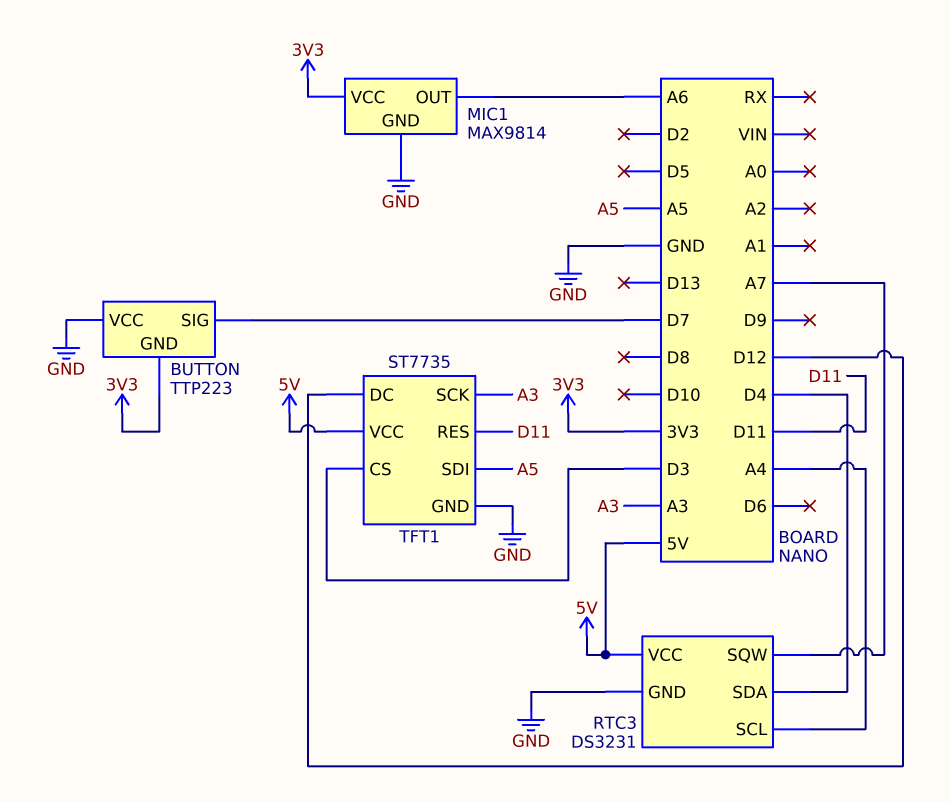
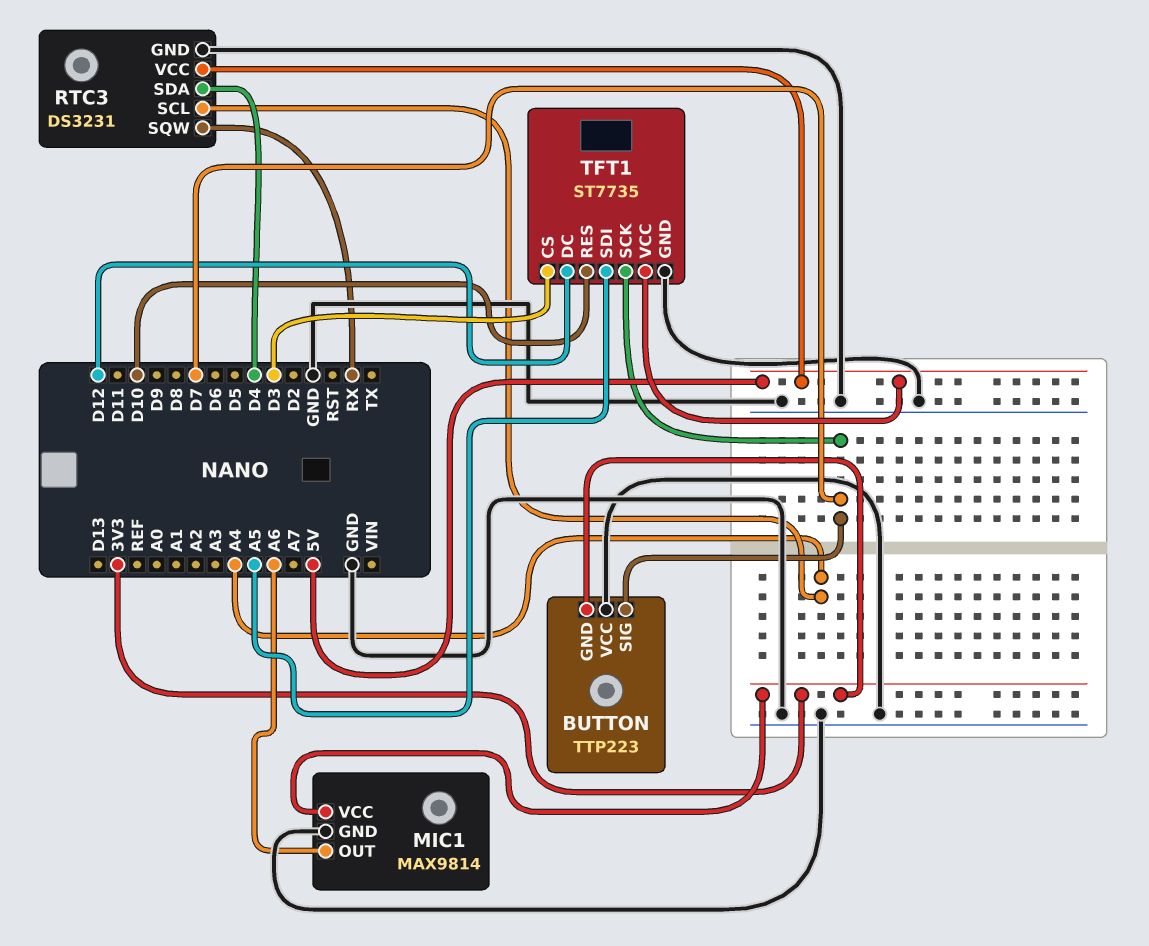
RTC3 pin SQW: A7 -> RX
TFT1 pin RES: D11 -> D10
TFT1 pin SCK: A3 -> D7

